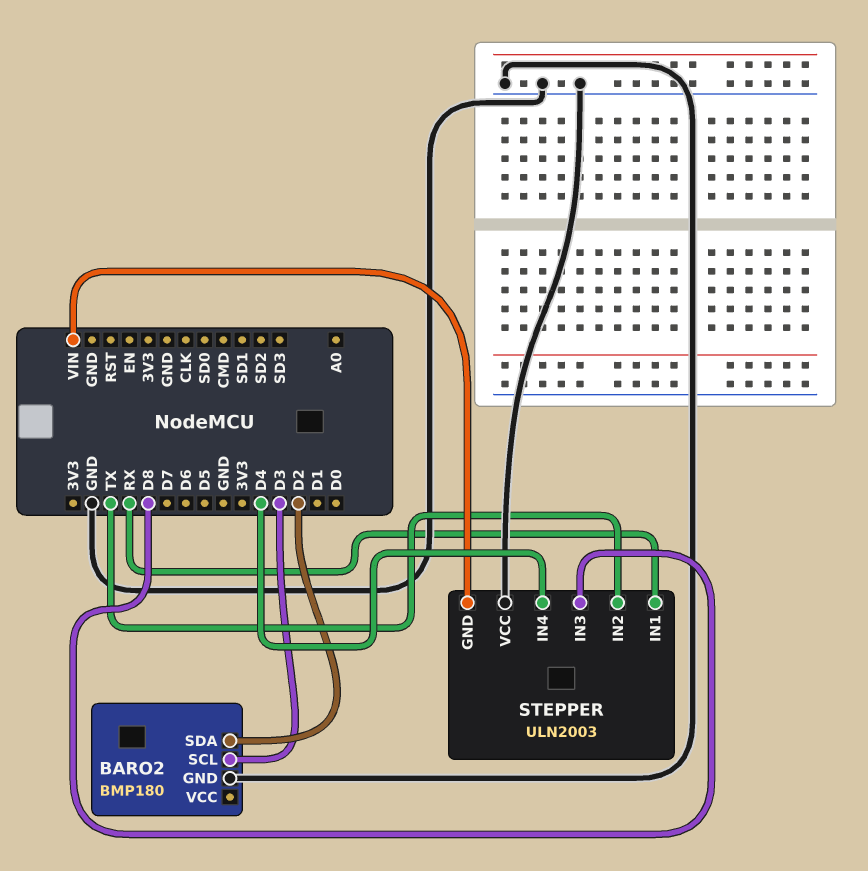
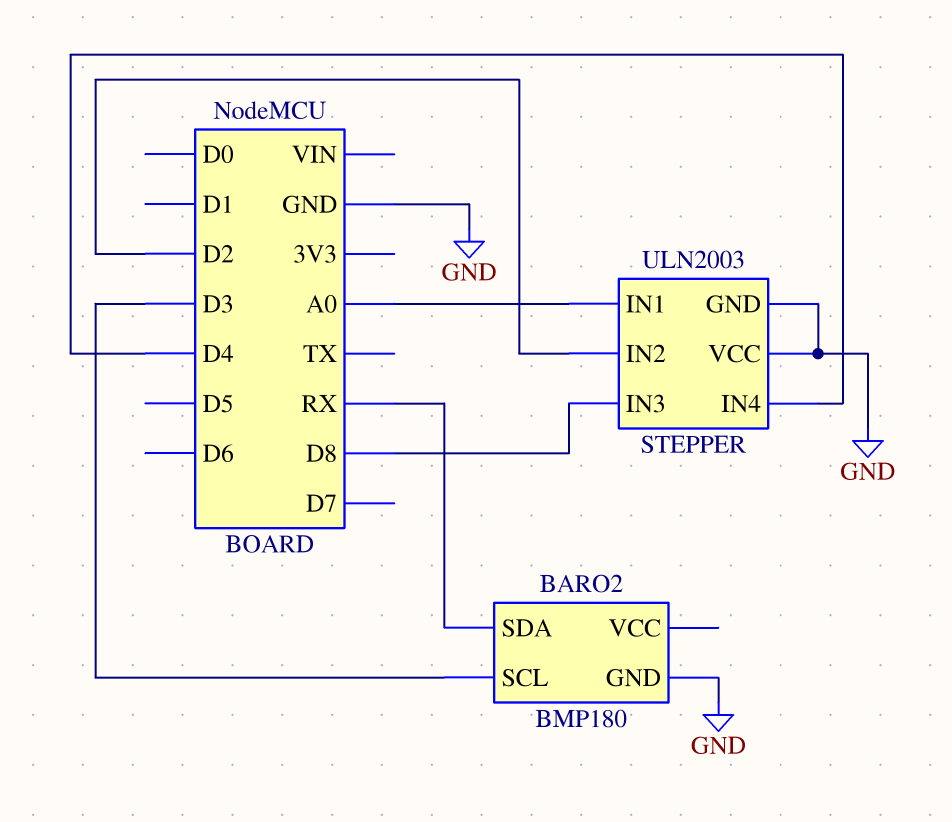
BARO2 pin SDA: D2 -> RX
STEPPER pin GND: VIN -> GND
STEPPER pin IN1: RX -> A0
STEPPER pin IN2: TX -> D2

